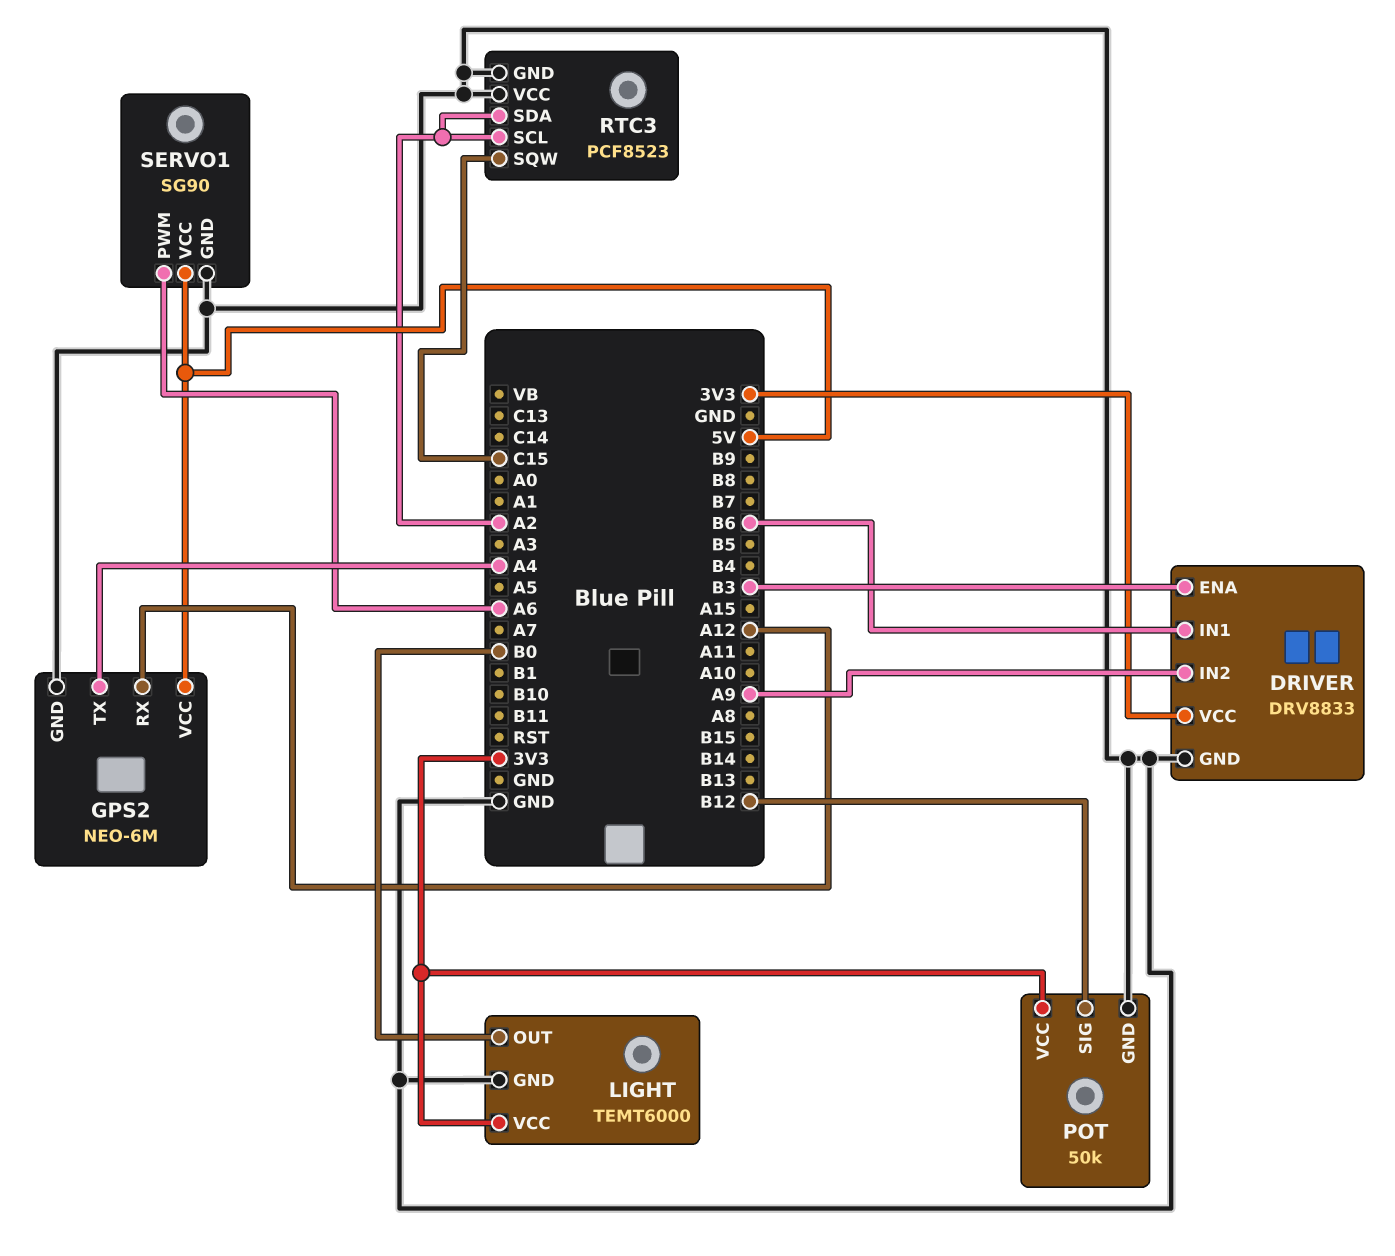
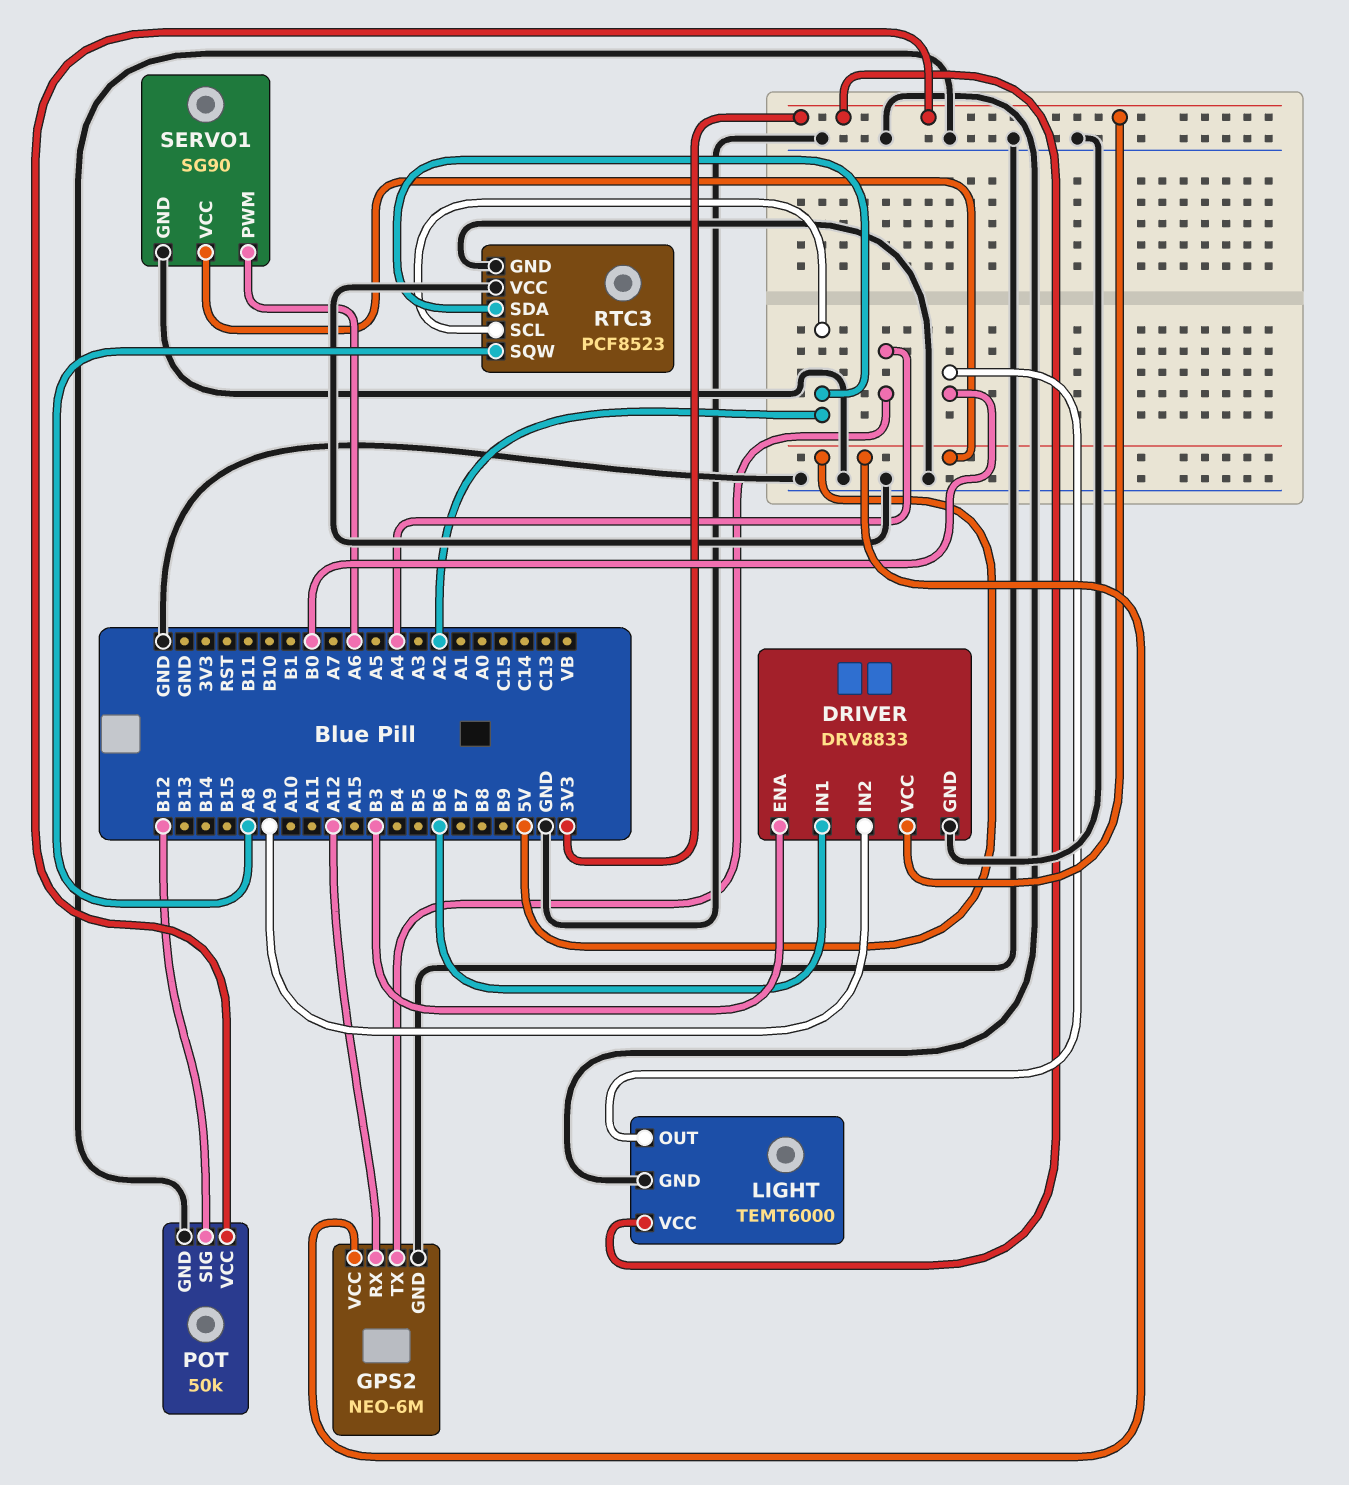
RTC3 pin SQW: C15 -> A8

